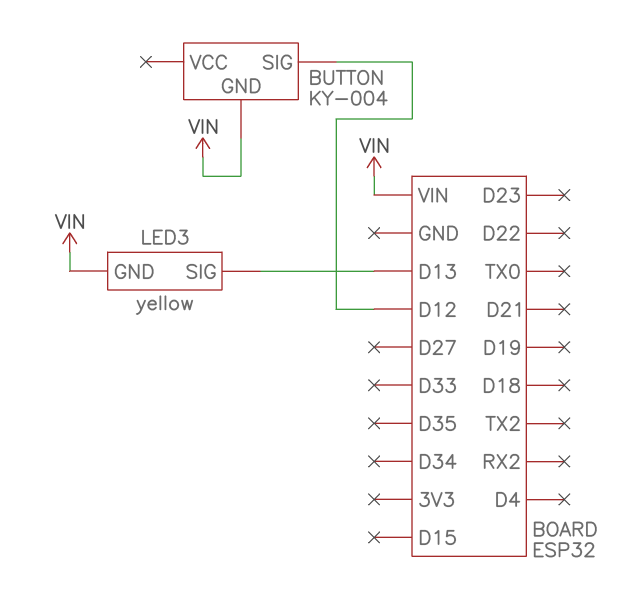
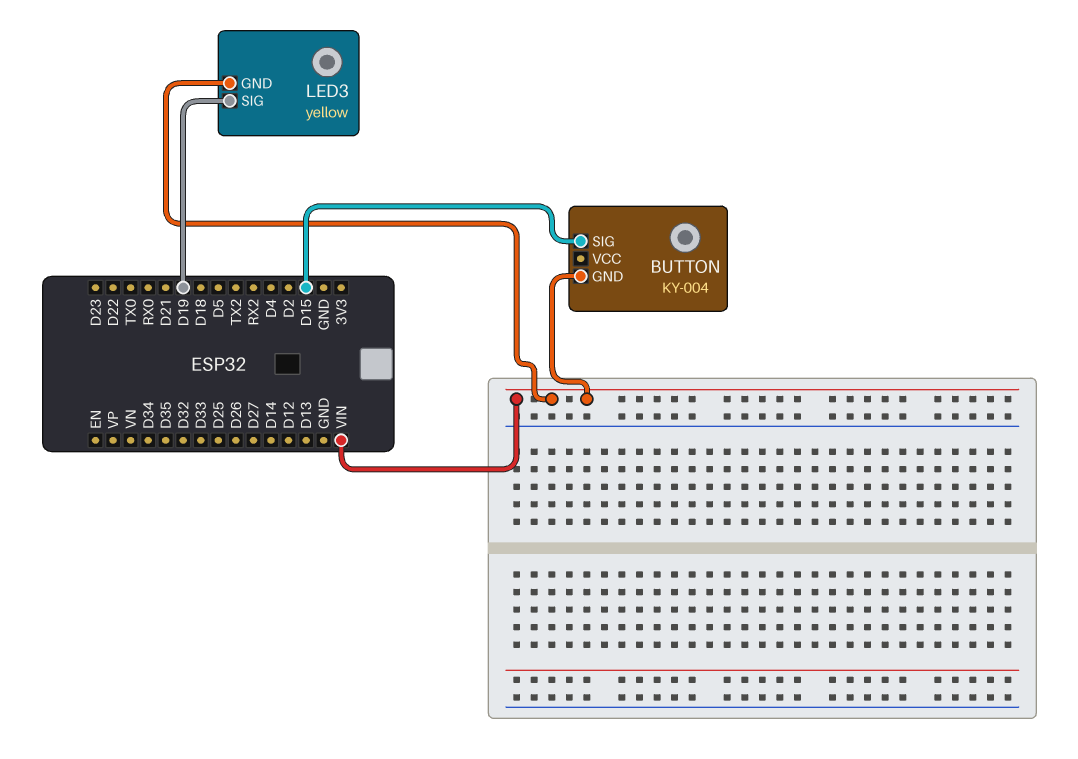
BUTTON pin SIG: D12 -> D15
LED3 pin SIG: D13 -> D19

